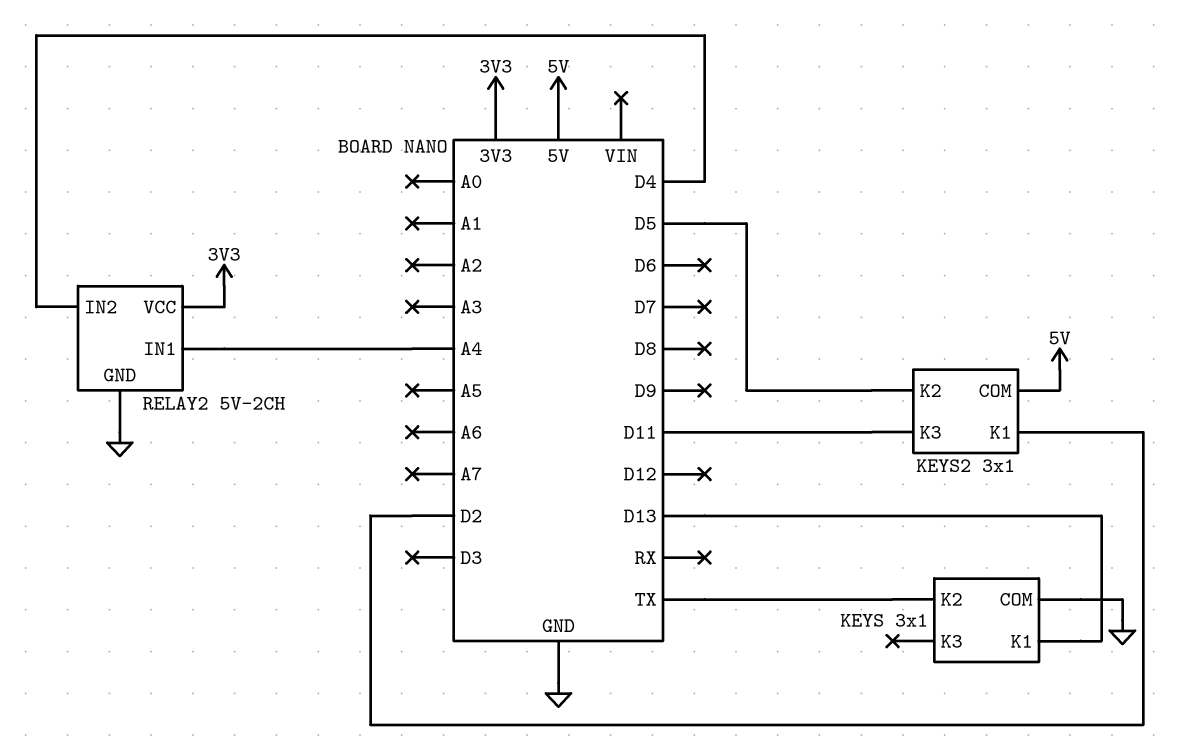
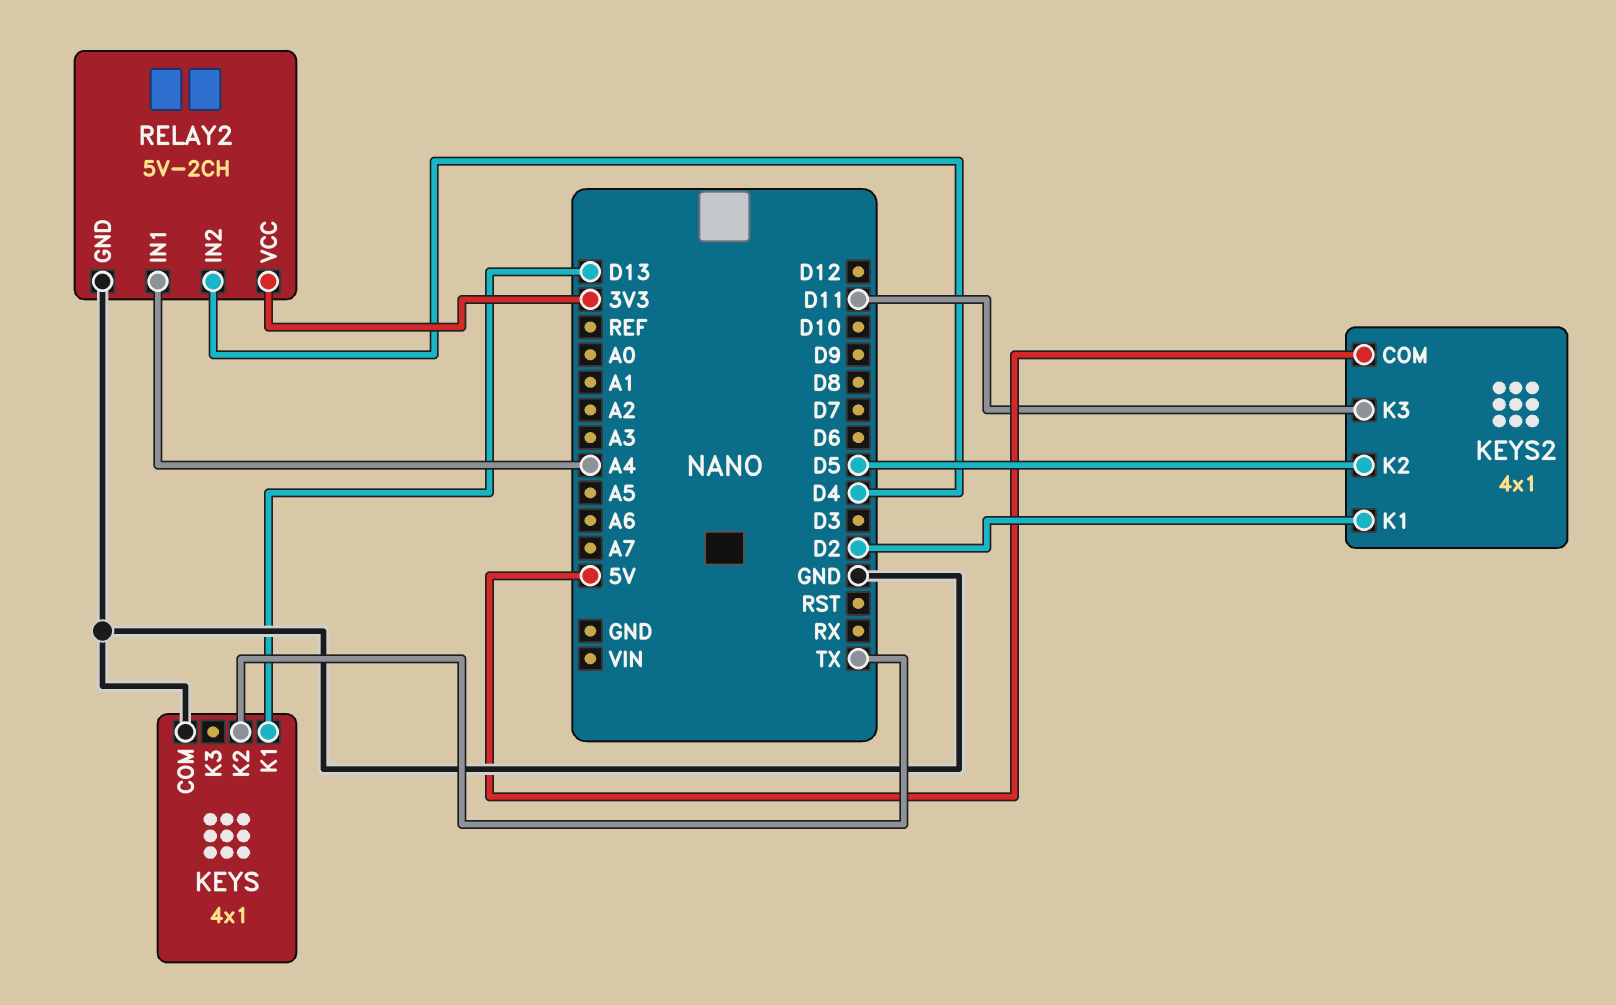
KEYS: 3x1 -> 4x1
KEYS2: 3x1 -> 4x1

